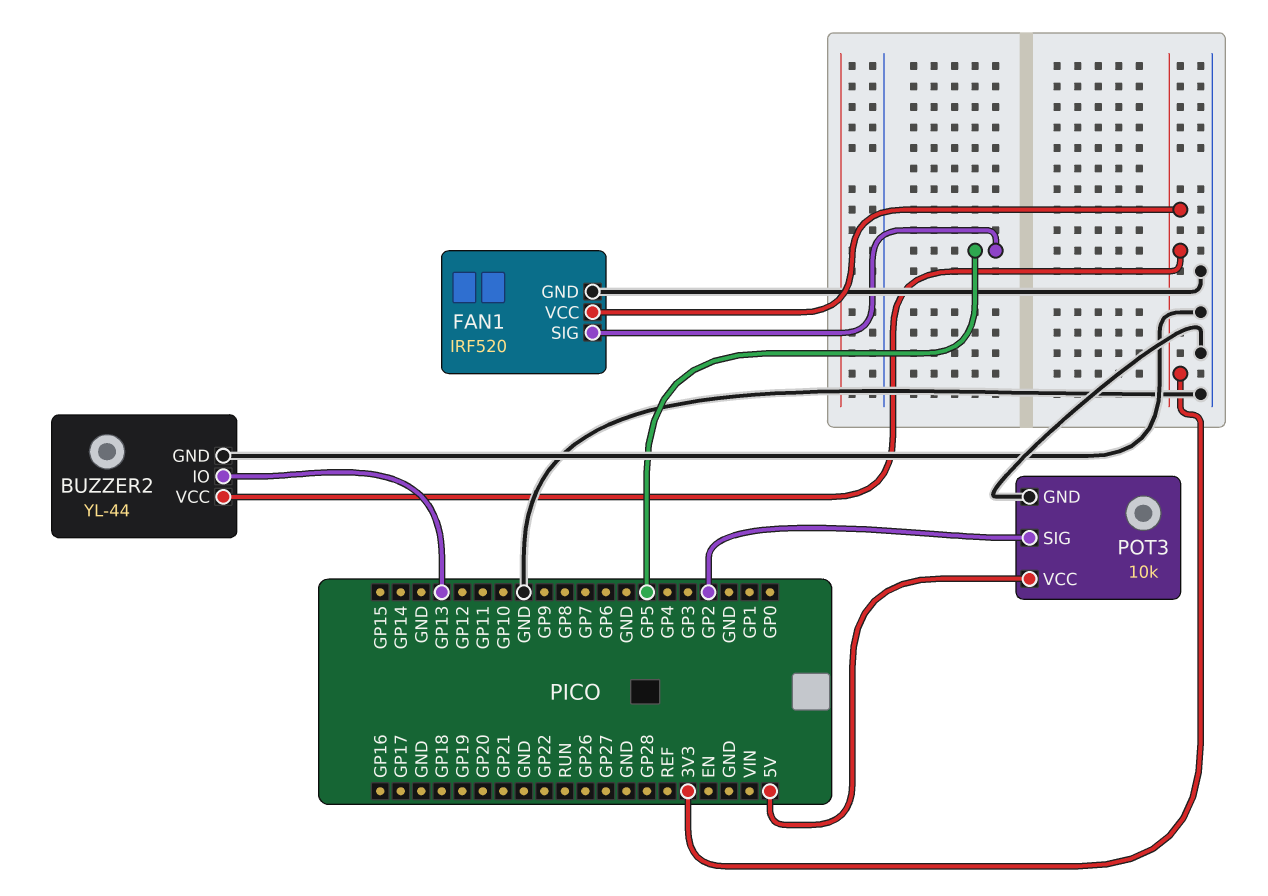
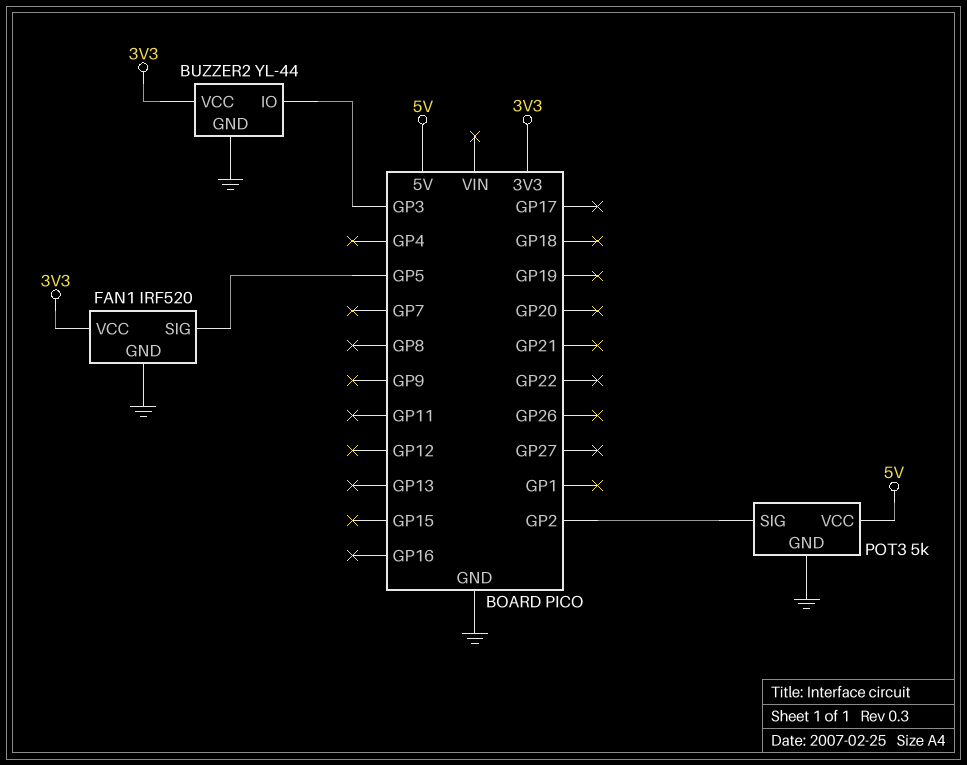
BUZZER2 pin IO: GP13 -> GP3
POT3: 10k -> 5k

